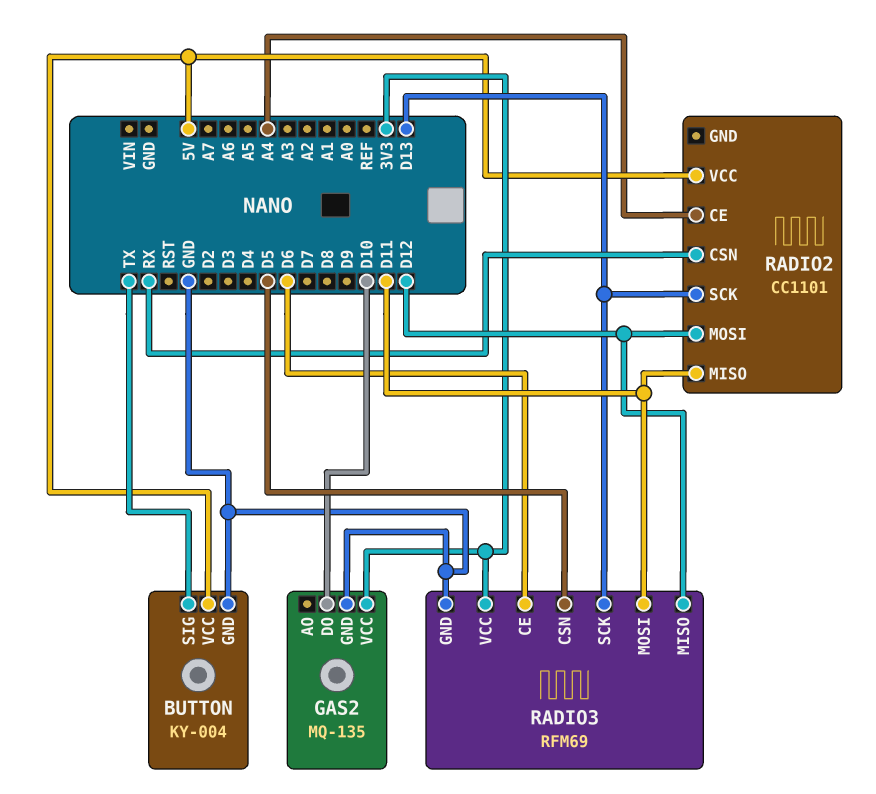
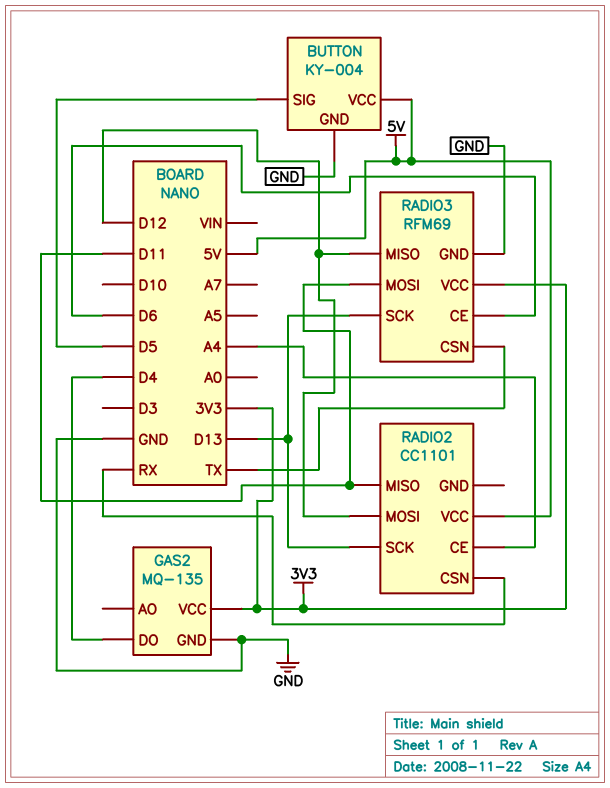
BUTTON pin SIG: TX -> D5
GAS2 pin DO: D10 -> D4
RADIO3 pin CSN: D5 -> TX

